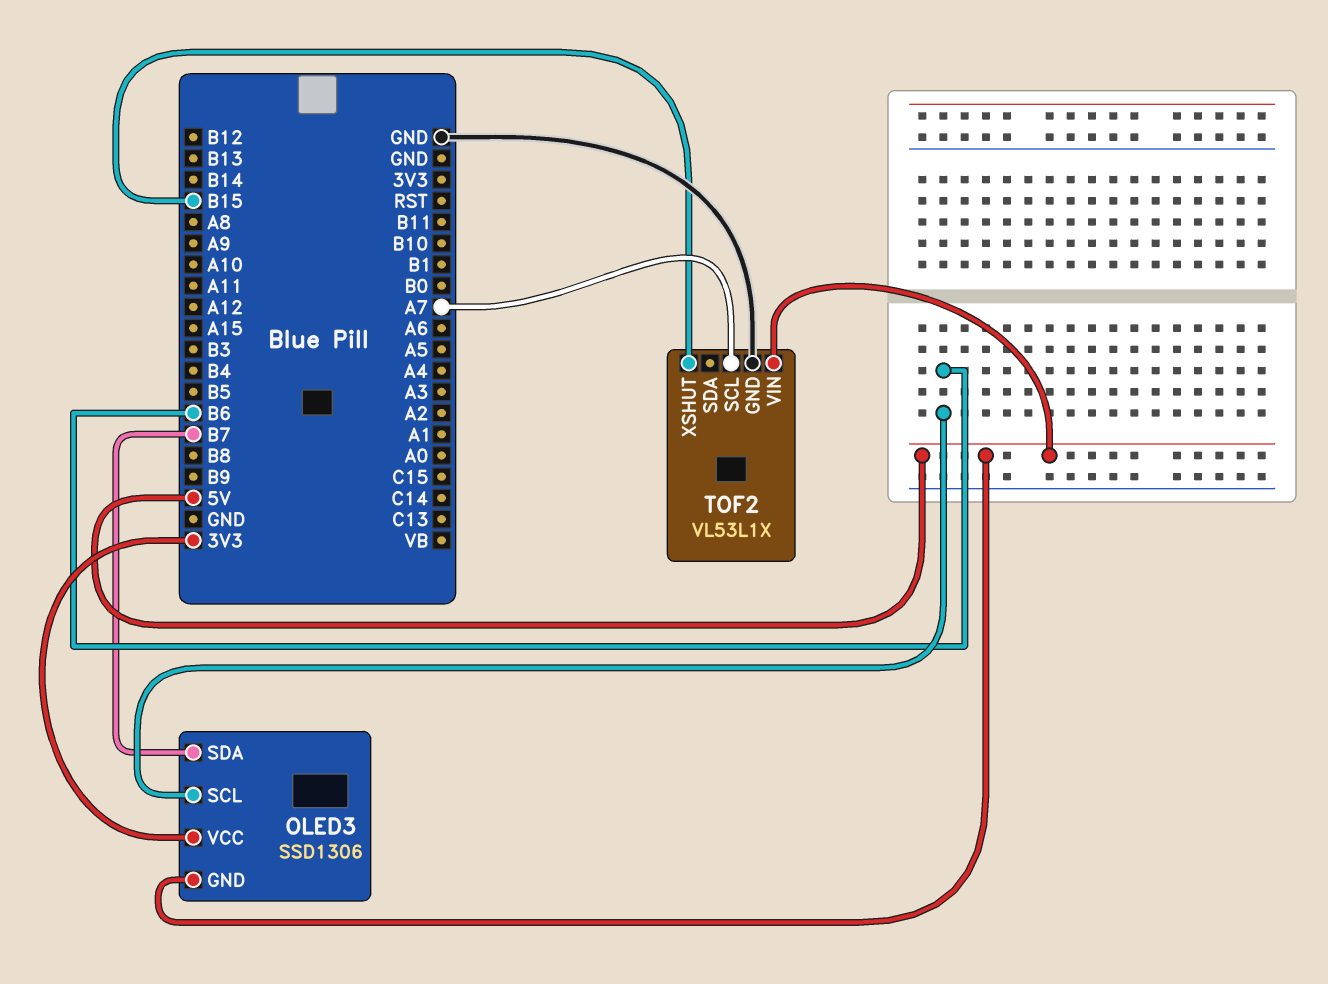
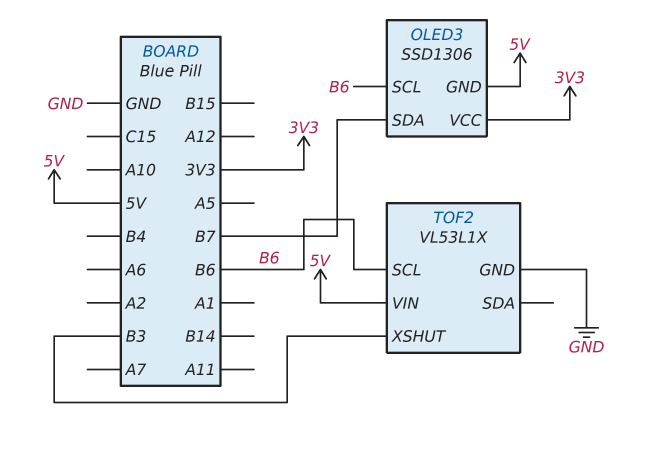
TOF2 pin SCL: A7 -> B6
TOF2 pin XSHUT: B15 -> B3

